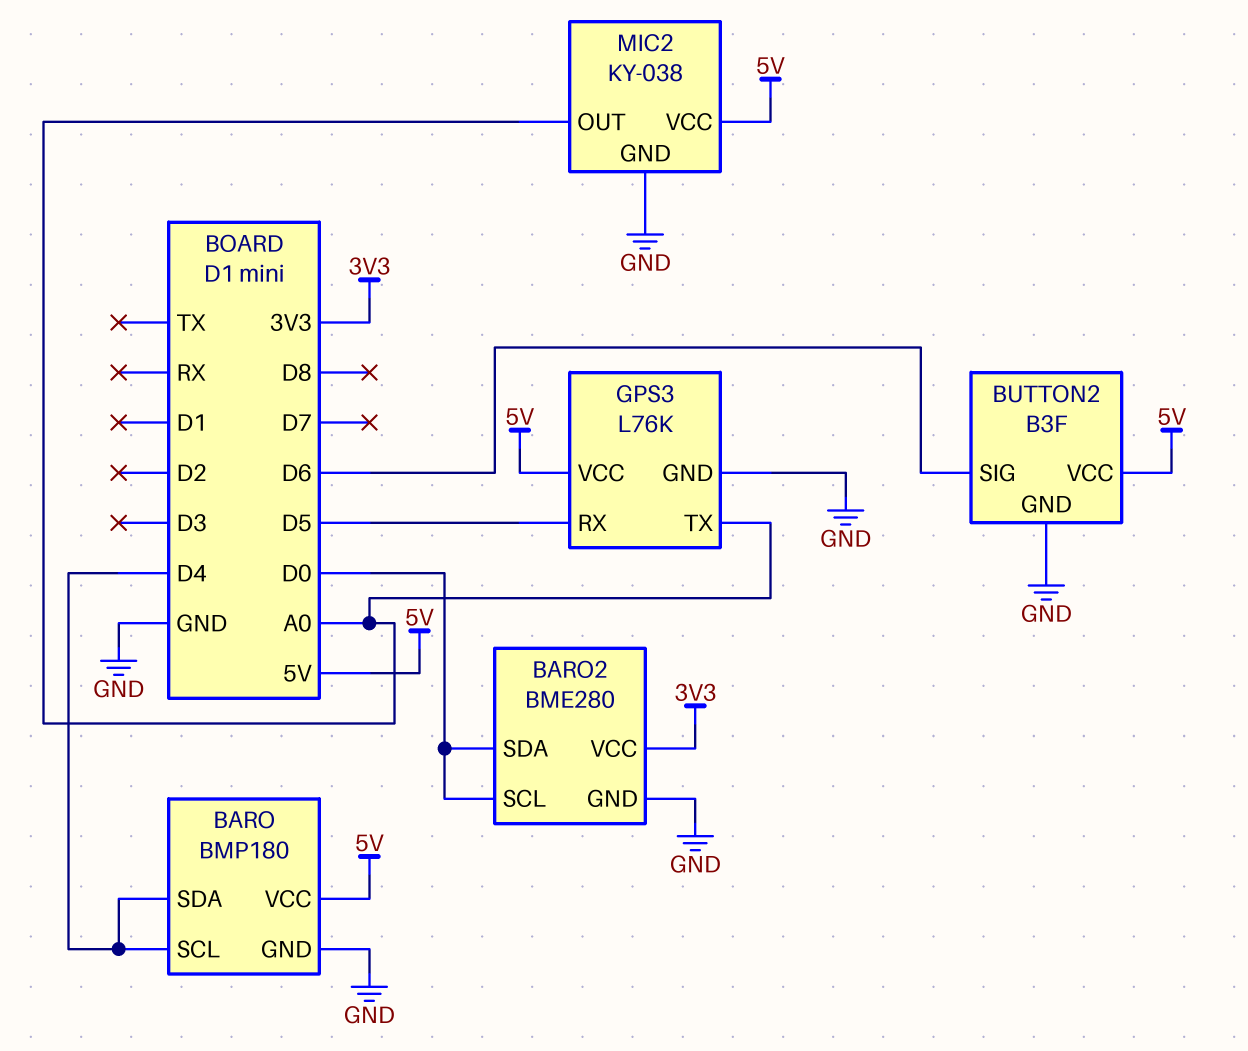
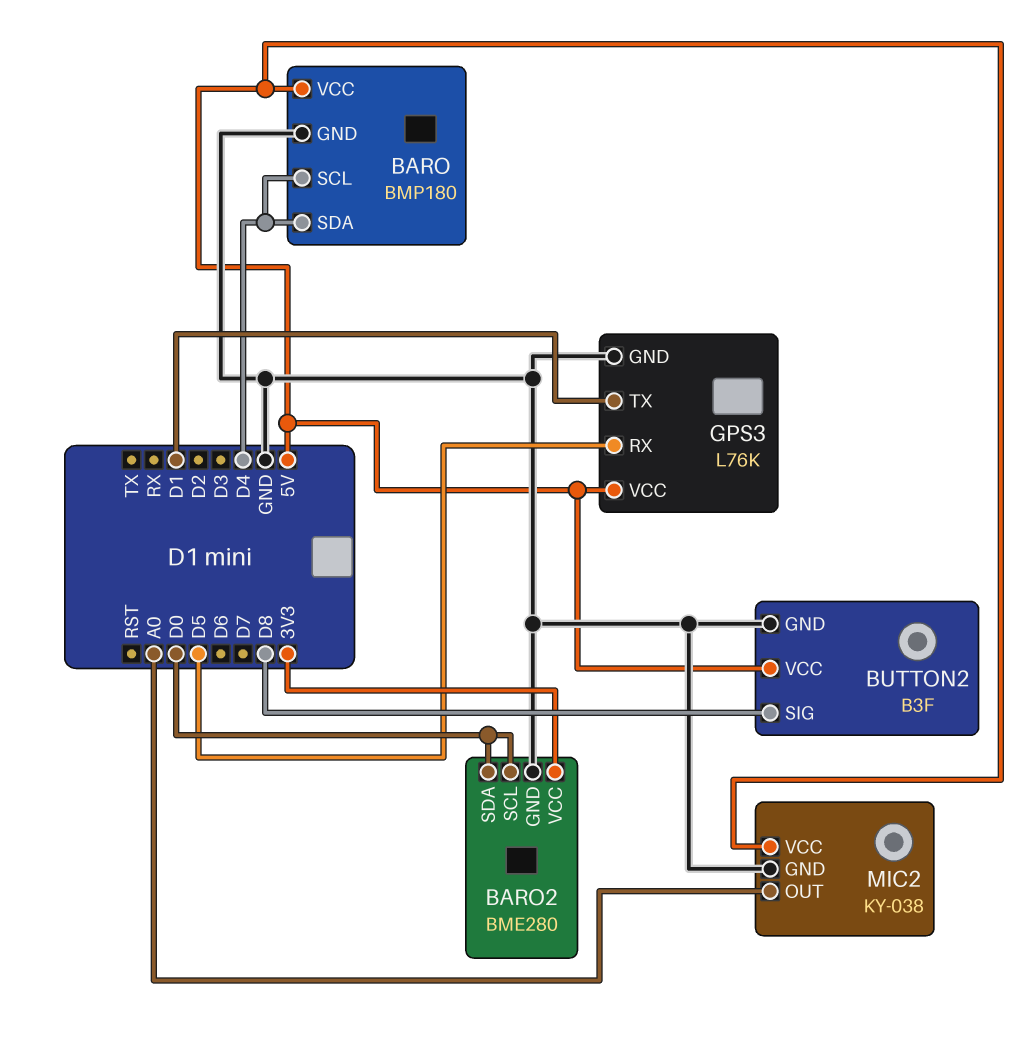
BUTTON2 pin SIG: D6 -> D8
GPS3 pin TX: A0 -> D1

